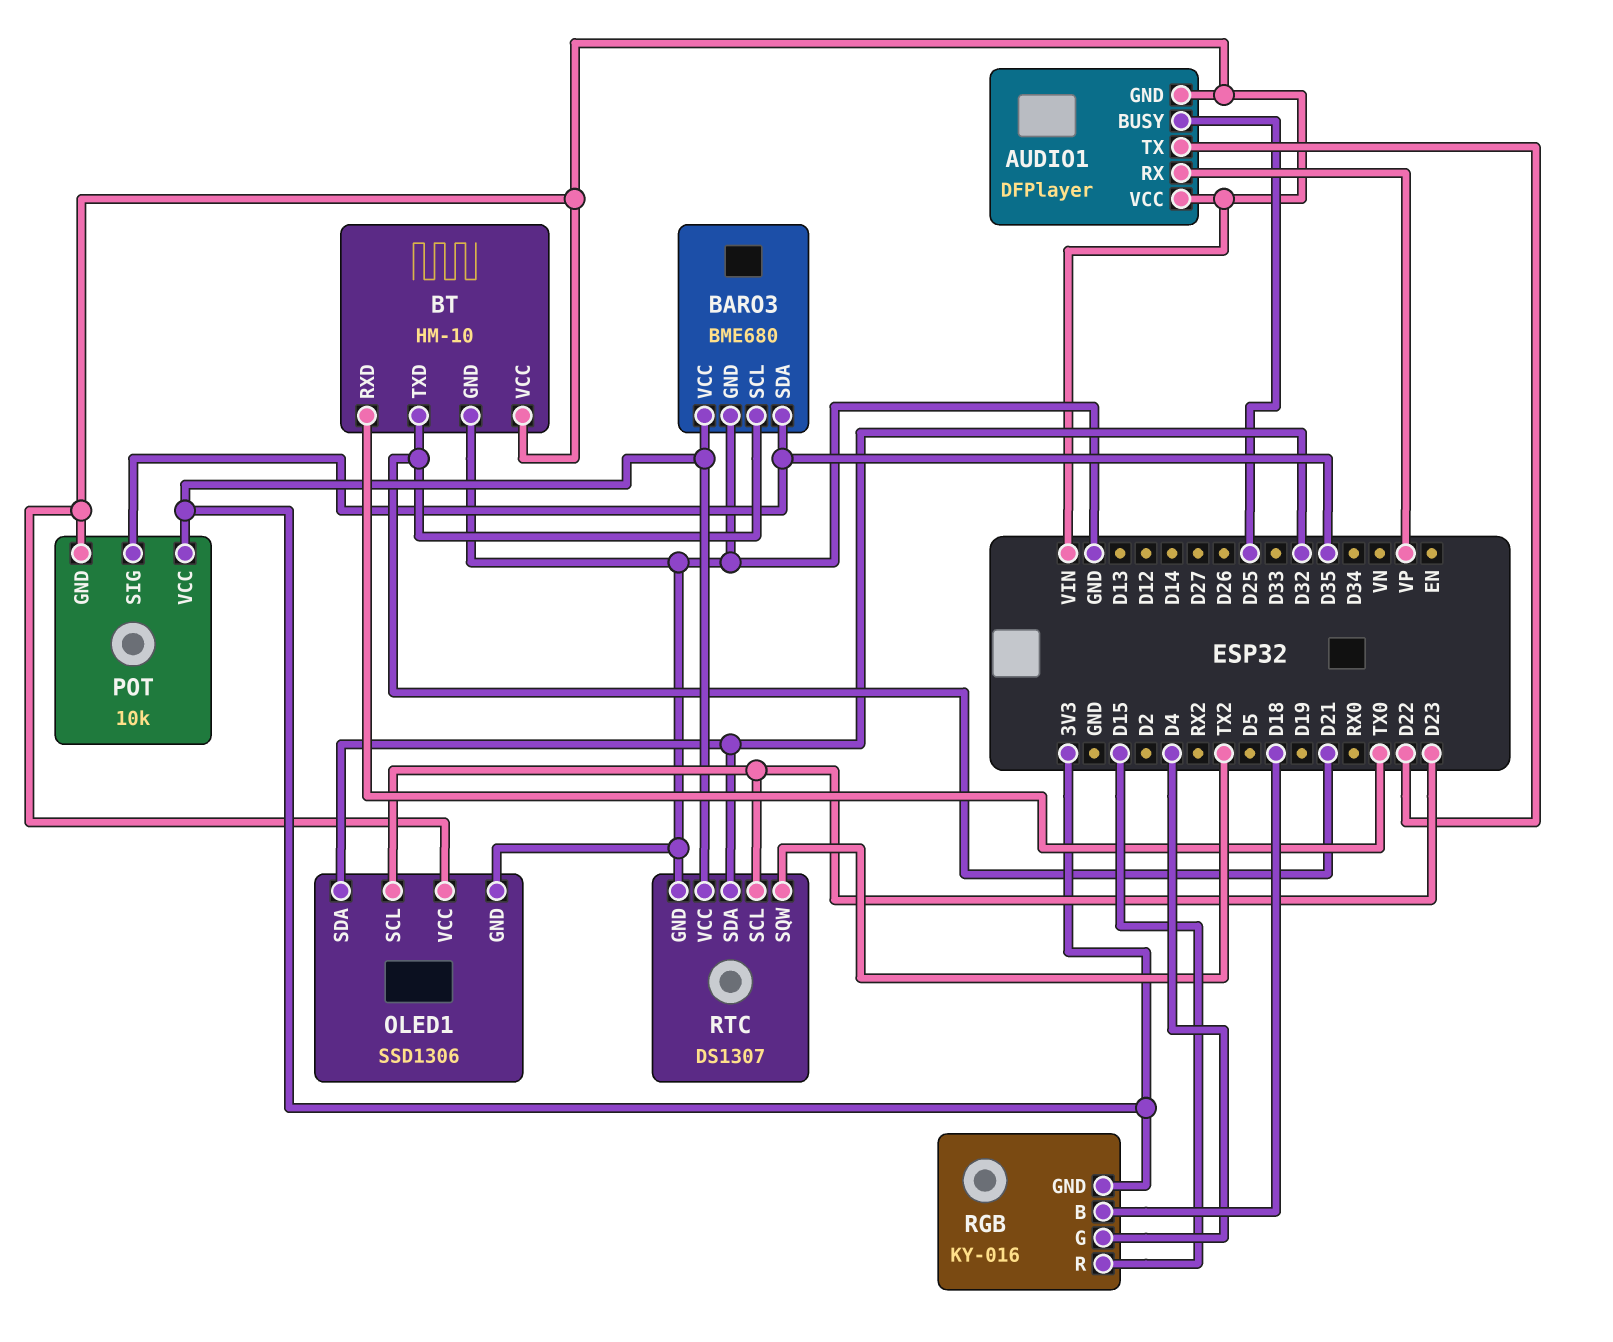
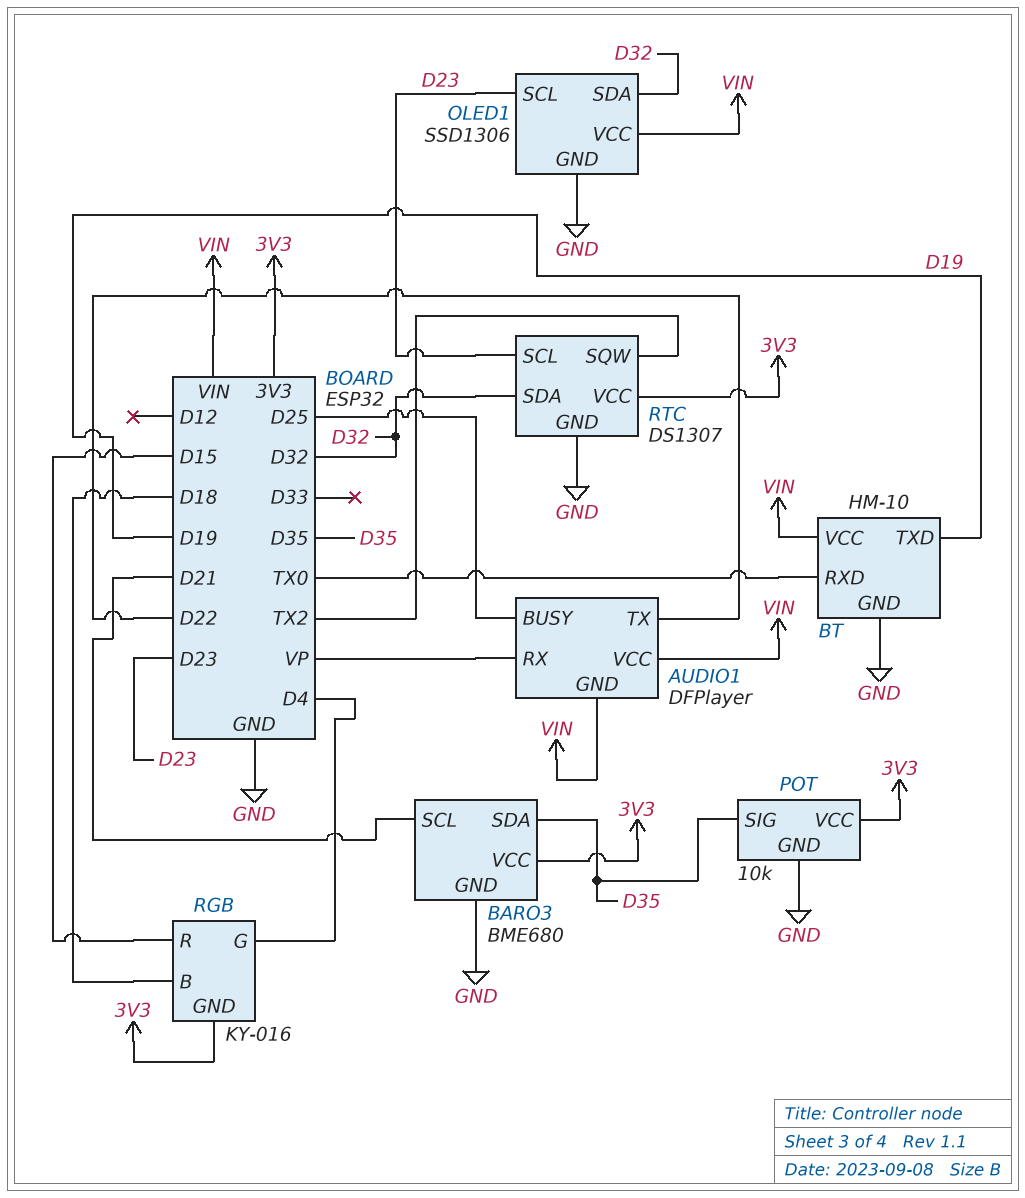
BT pin TXD: D21 -> D19
POT pin GND: VIN -> GND

